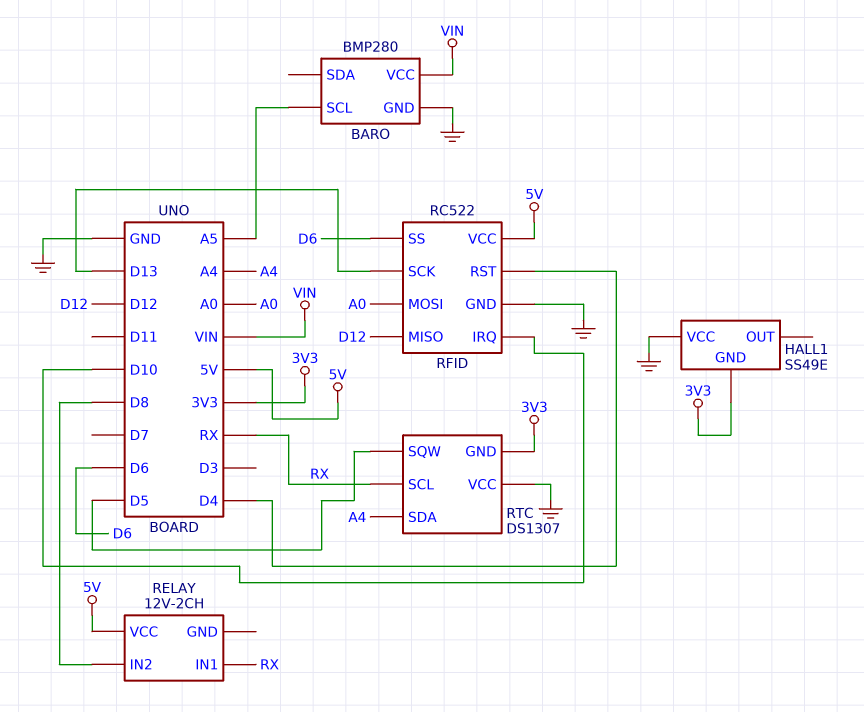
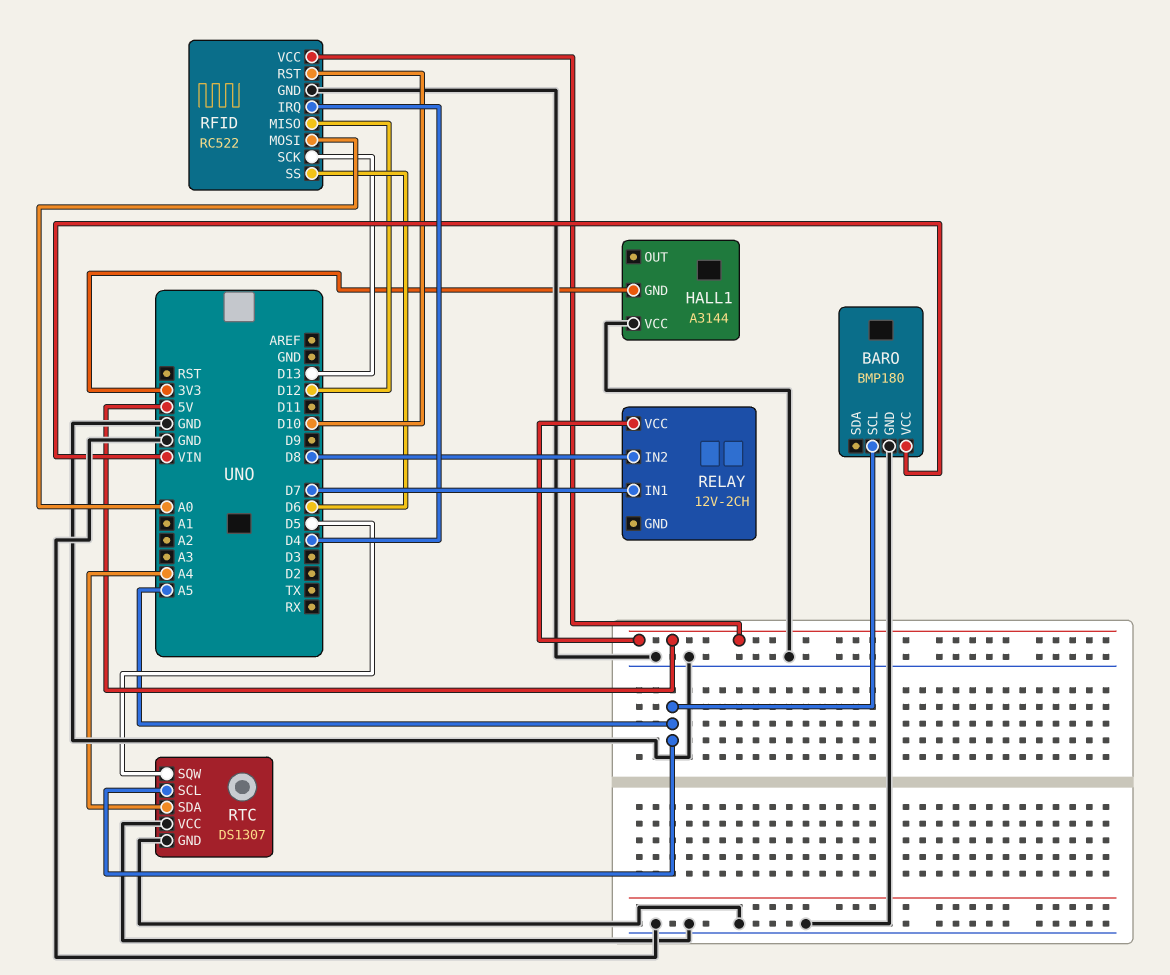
BARO: BMP280 -> BMP180
HALL1: SS49E -> A3144
RELAY pin IN1: RX -> D7
RFID pin IRQ: D10 -> D4
RFID pin RST: D4 -> D10
RTC pin GND: 3V3 -> GND
RTC pin SCL: RX -> A5

